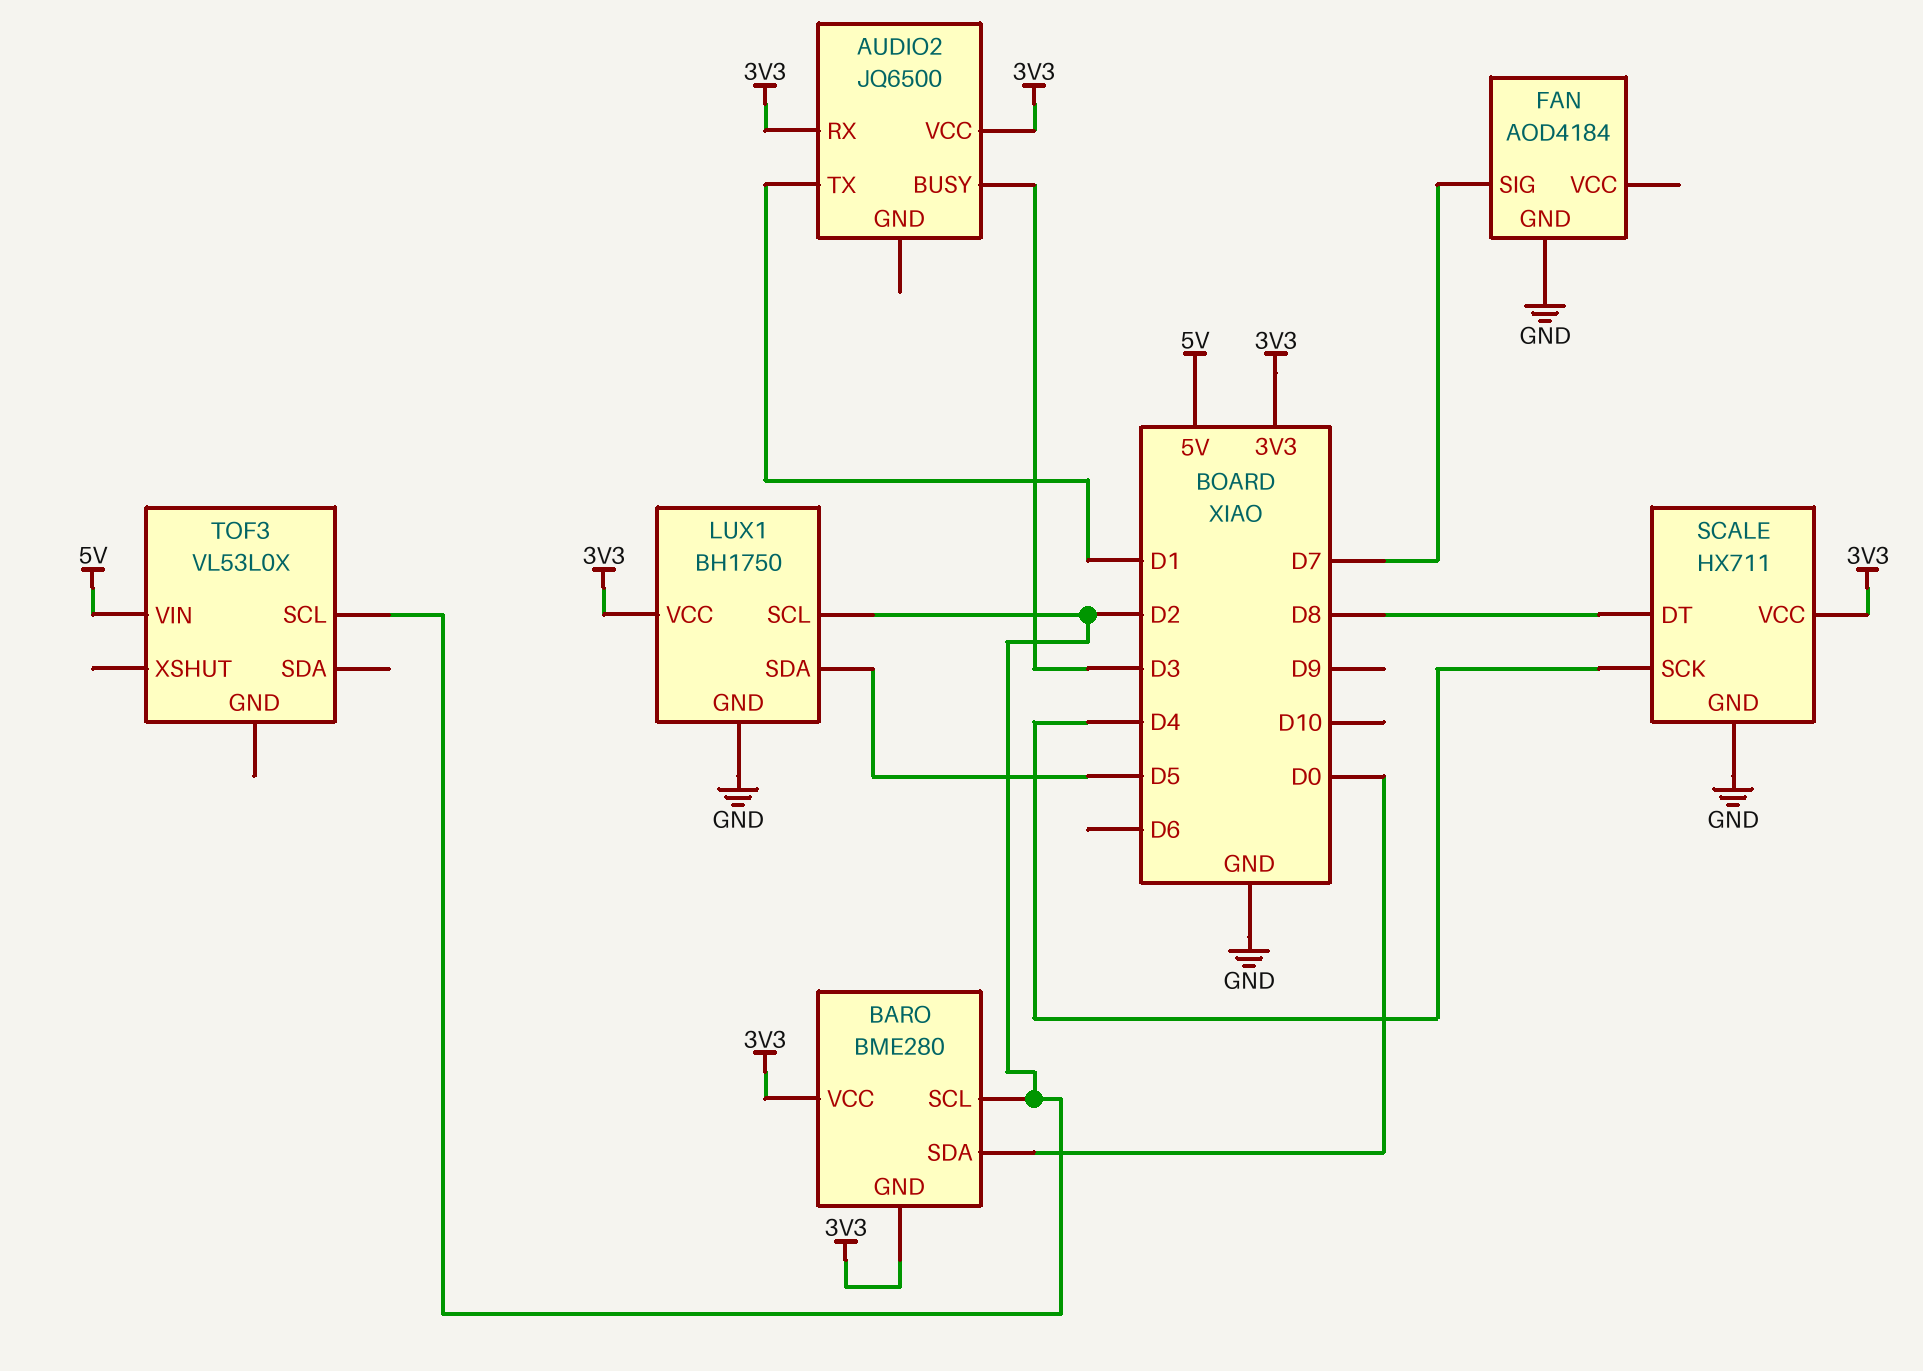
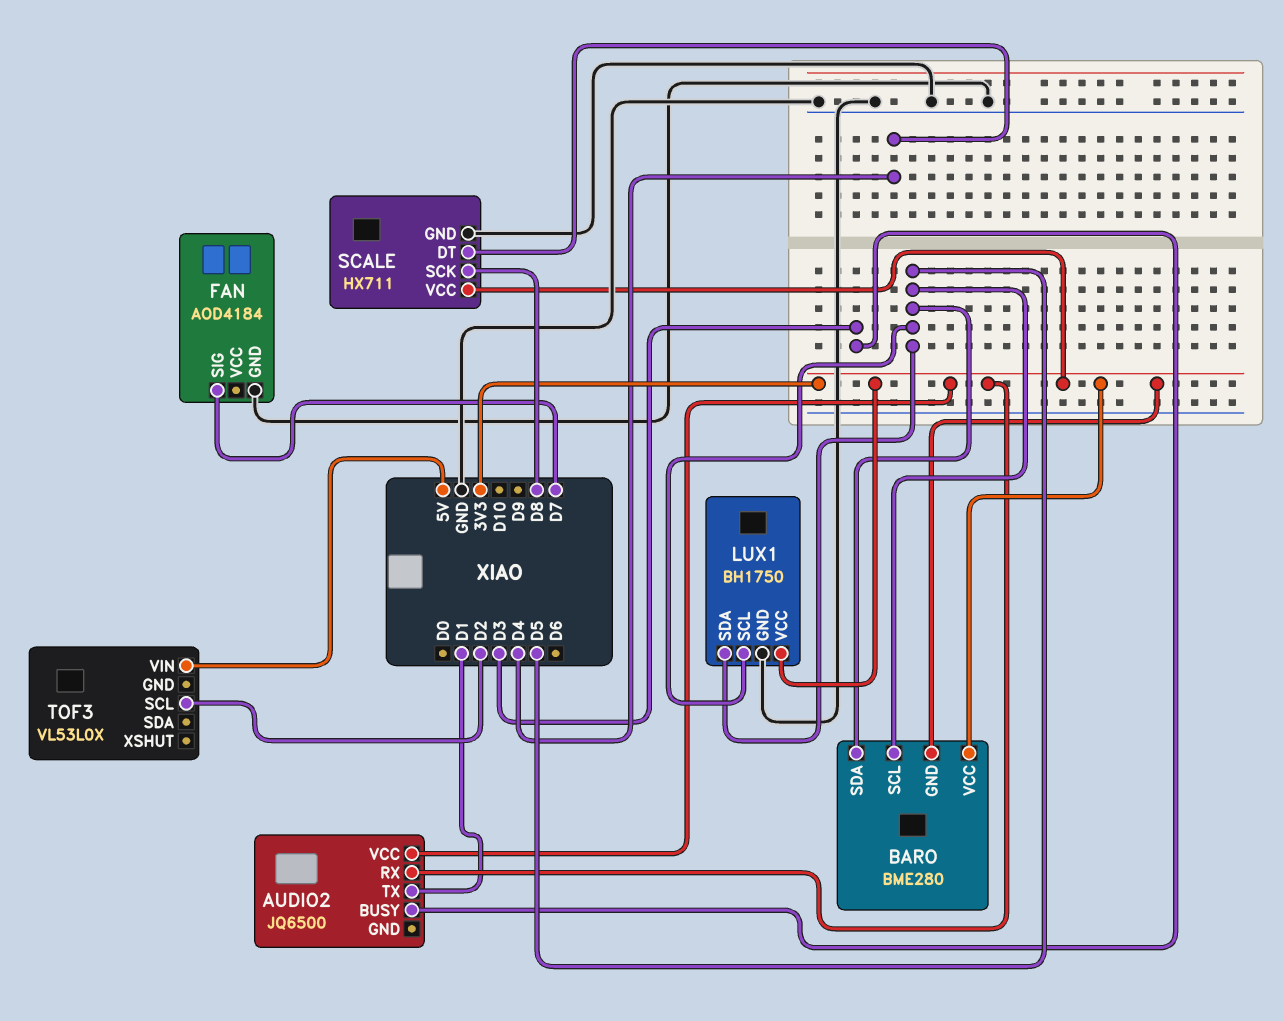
BARO pin SCL: D2 -> D5
BARO pin SDA: D0 -> D5
LUX1 pin SCL: D2 -> D5
SCALE pin DT: D8 -> D4
SCALE pin SCK: D4 -> D8

